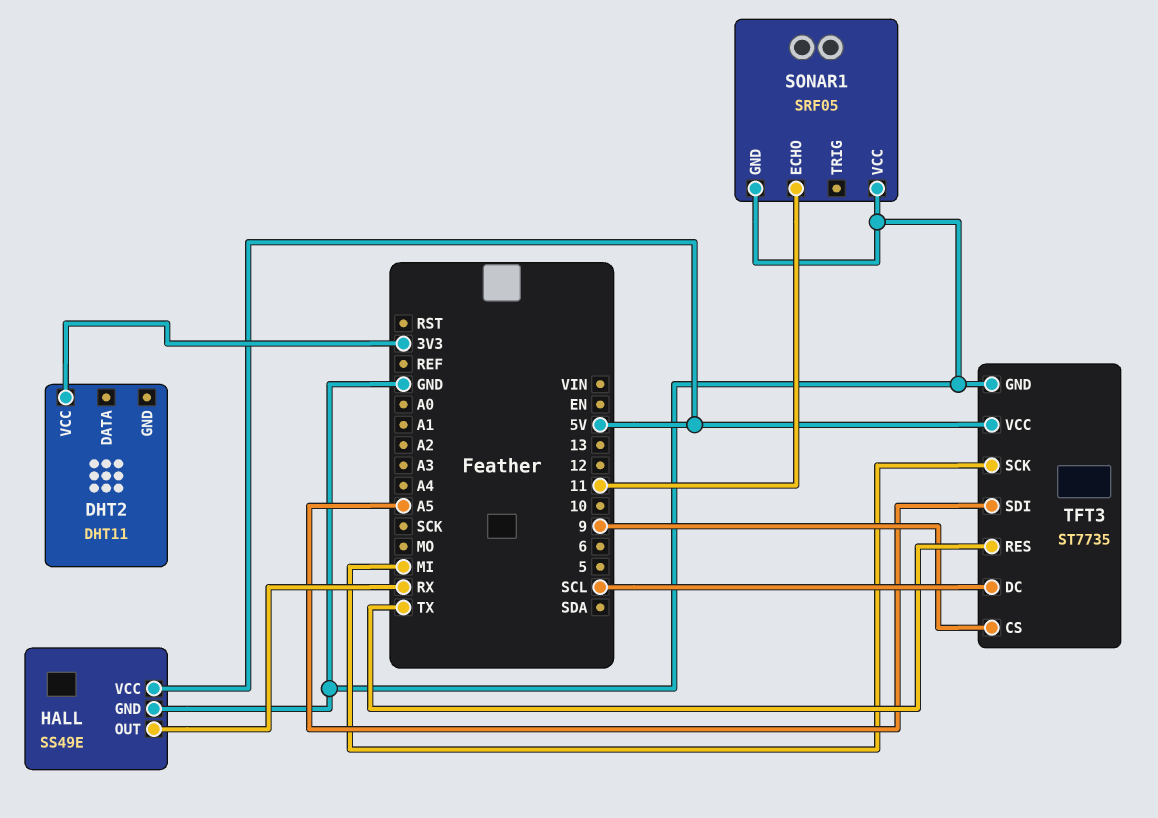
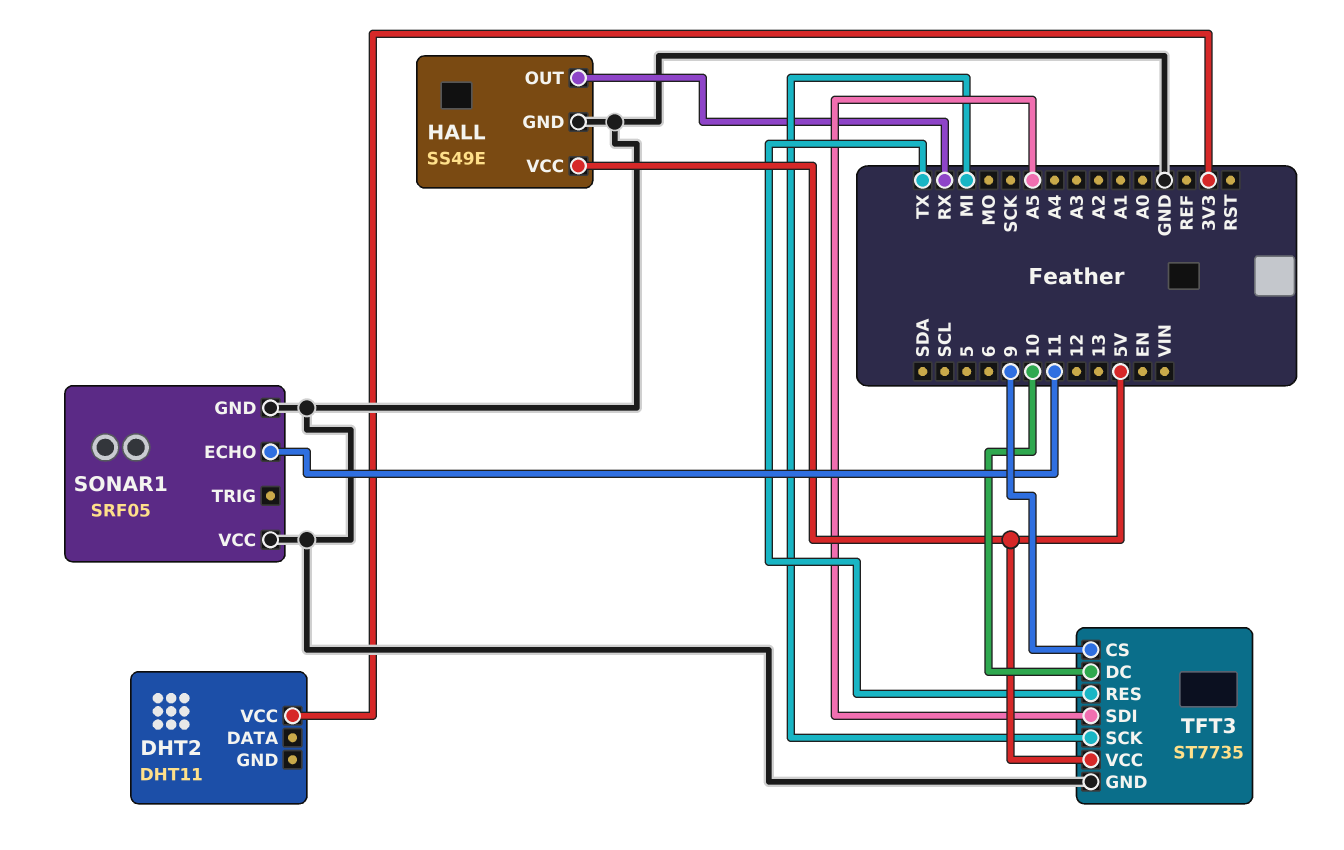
TFT3 pin DC: SCL -> 10

